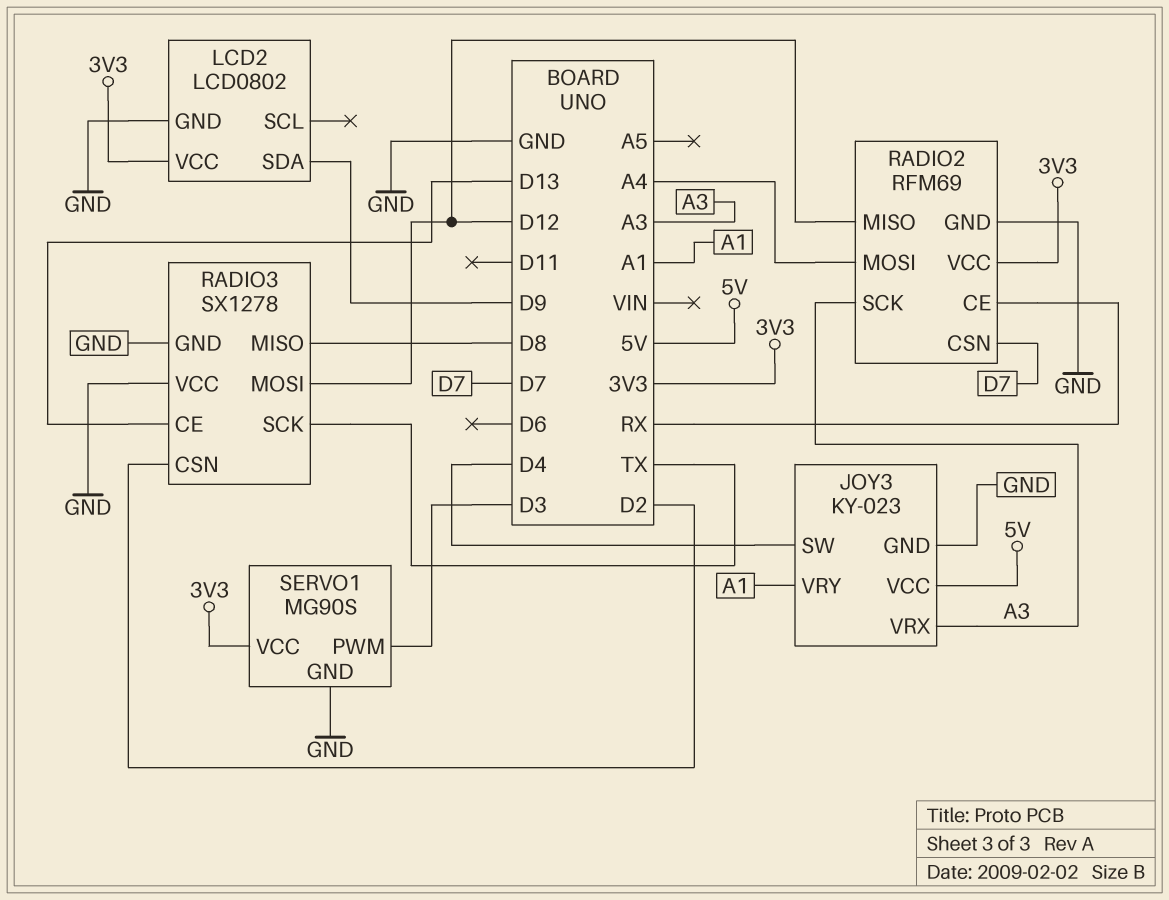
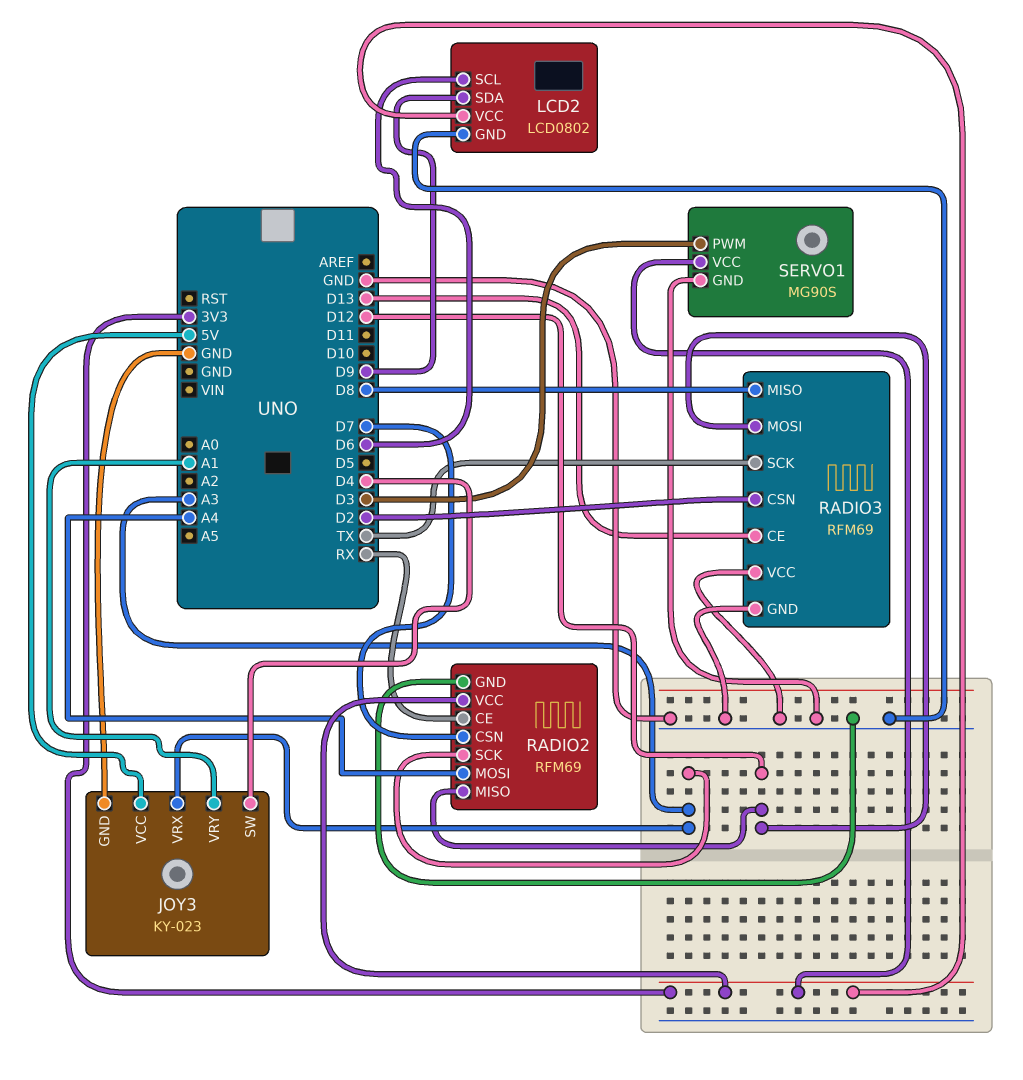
LCD2 pin SCL: none -> D6
RADIO3: SX1278 -> RFM69

